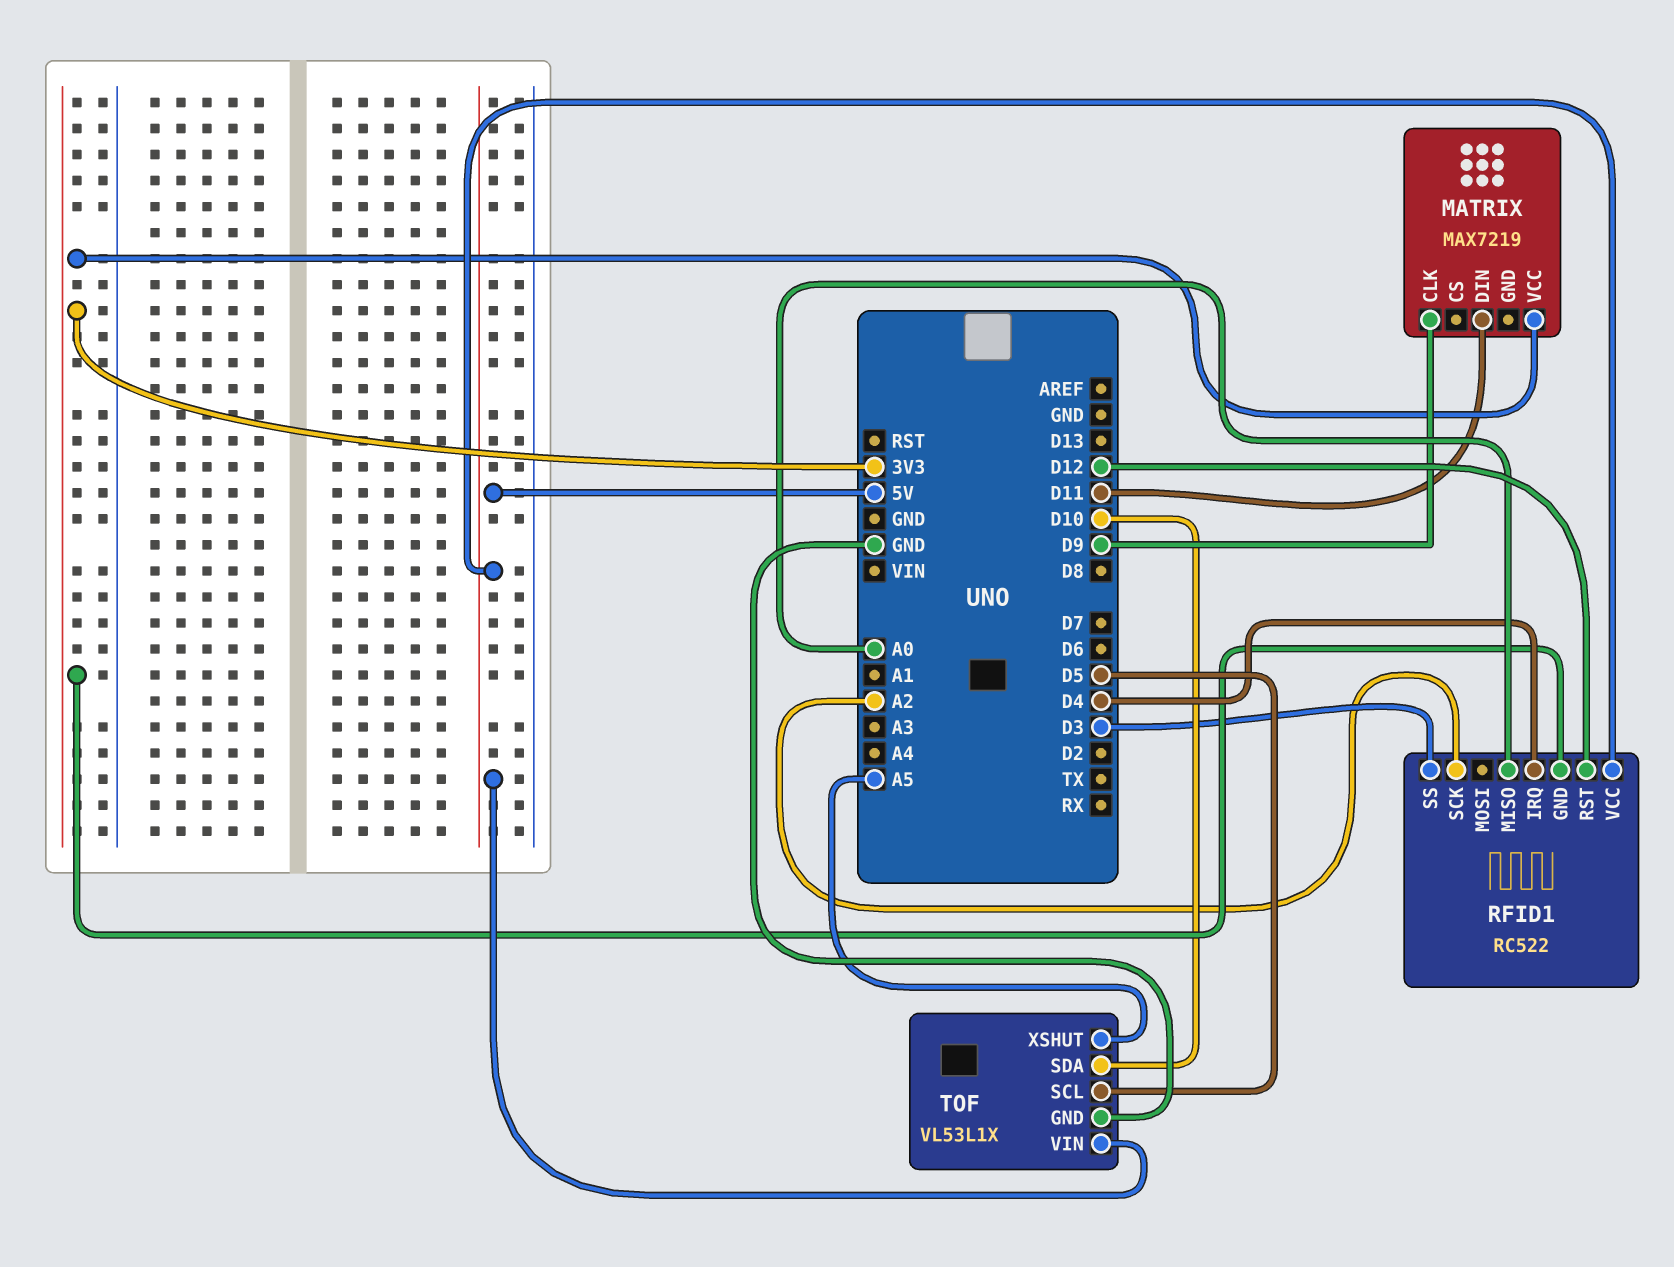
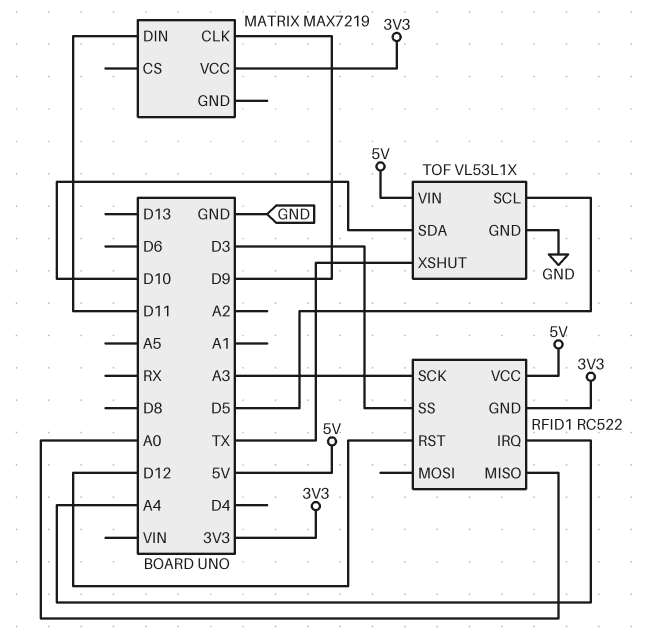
RFID1 pin IRQ: D4 -> A4
RFID1 pin SCK: A2 -> A3
TOF pin XSHUT: A5 -> TX

